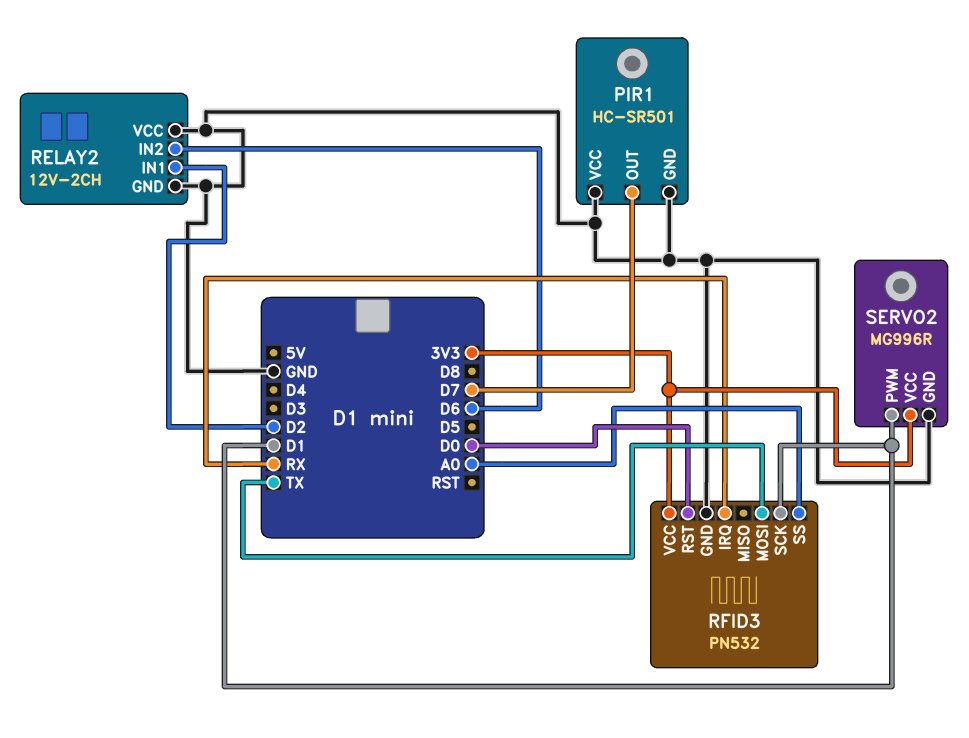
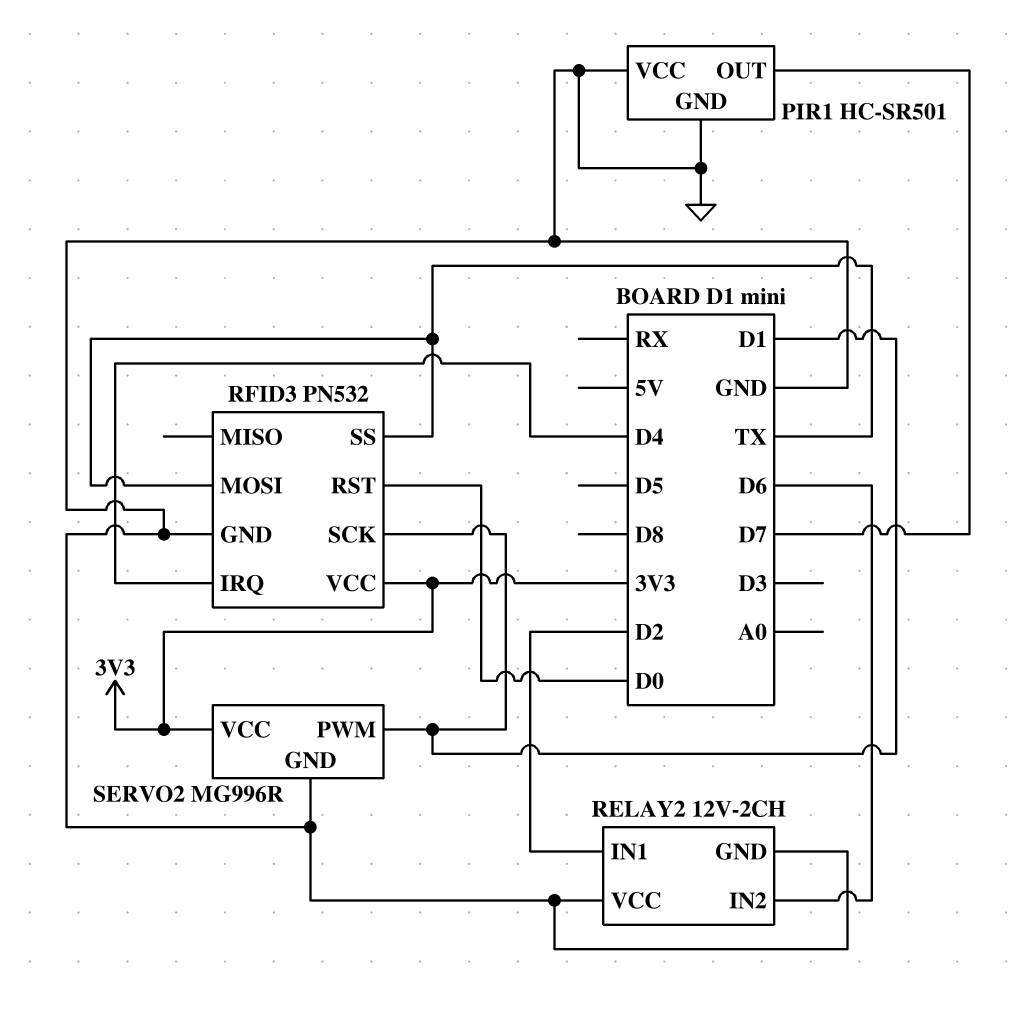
RFID3 pin IRQ: RX -> D4
RFID3 pin SS: A0 -> TX

